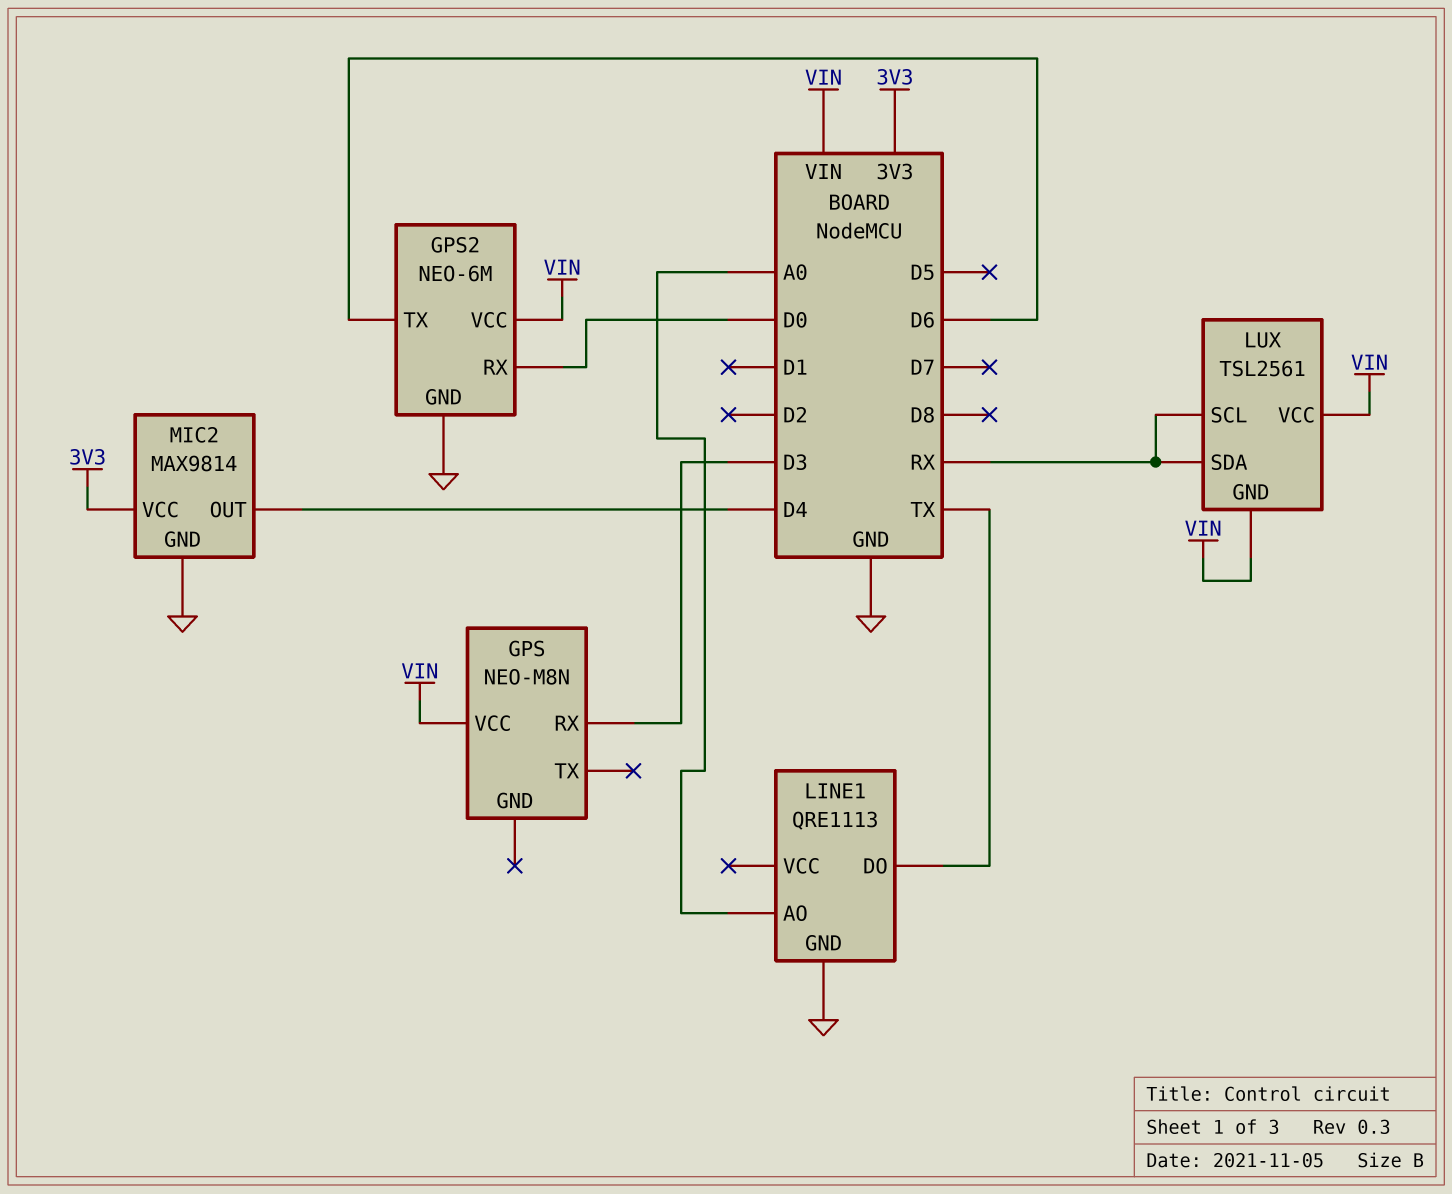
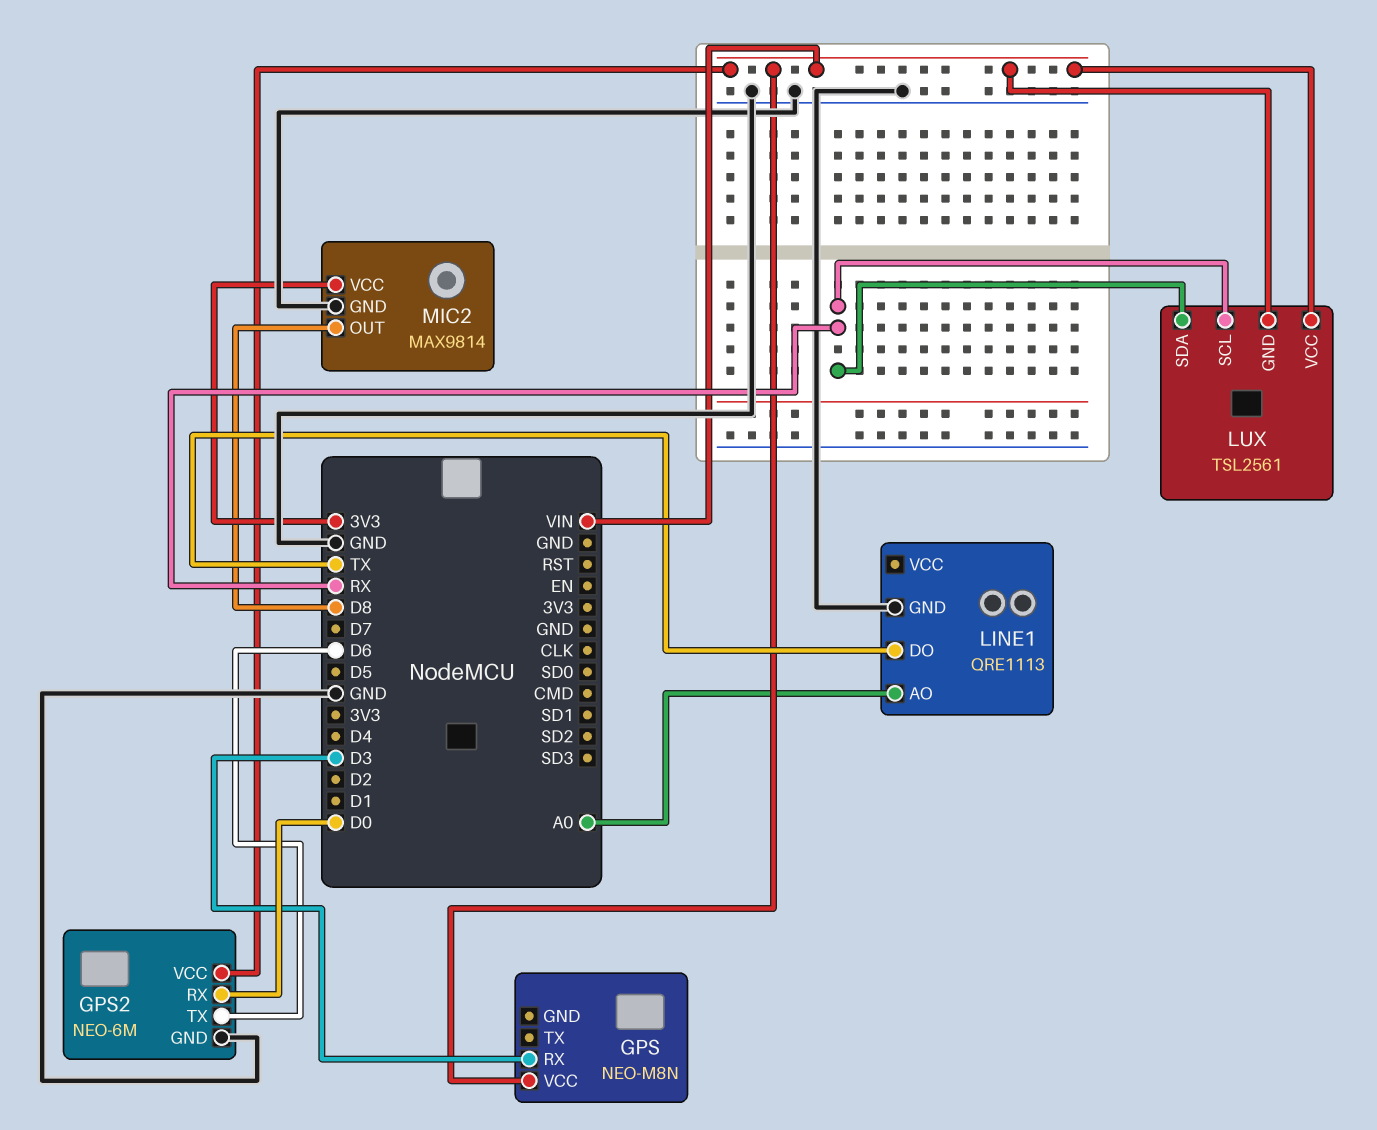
MIC2 pin OUT: D4 -> D8

